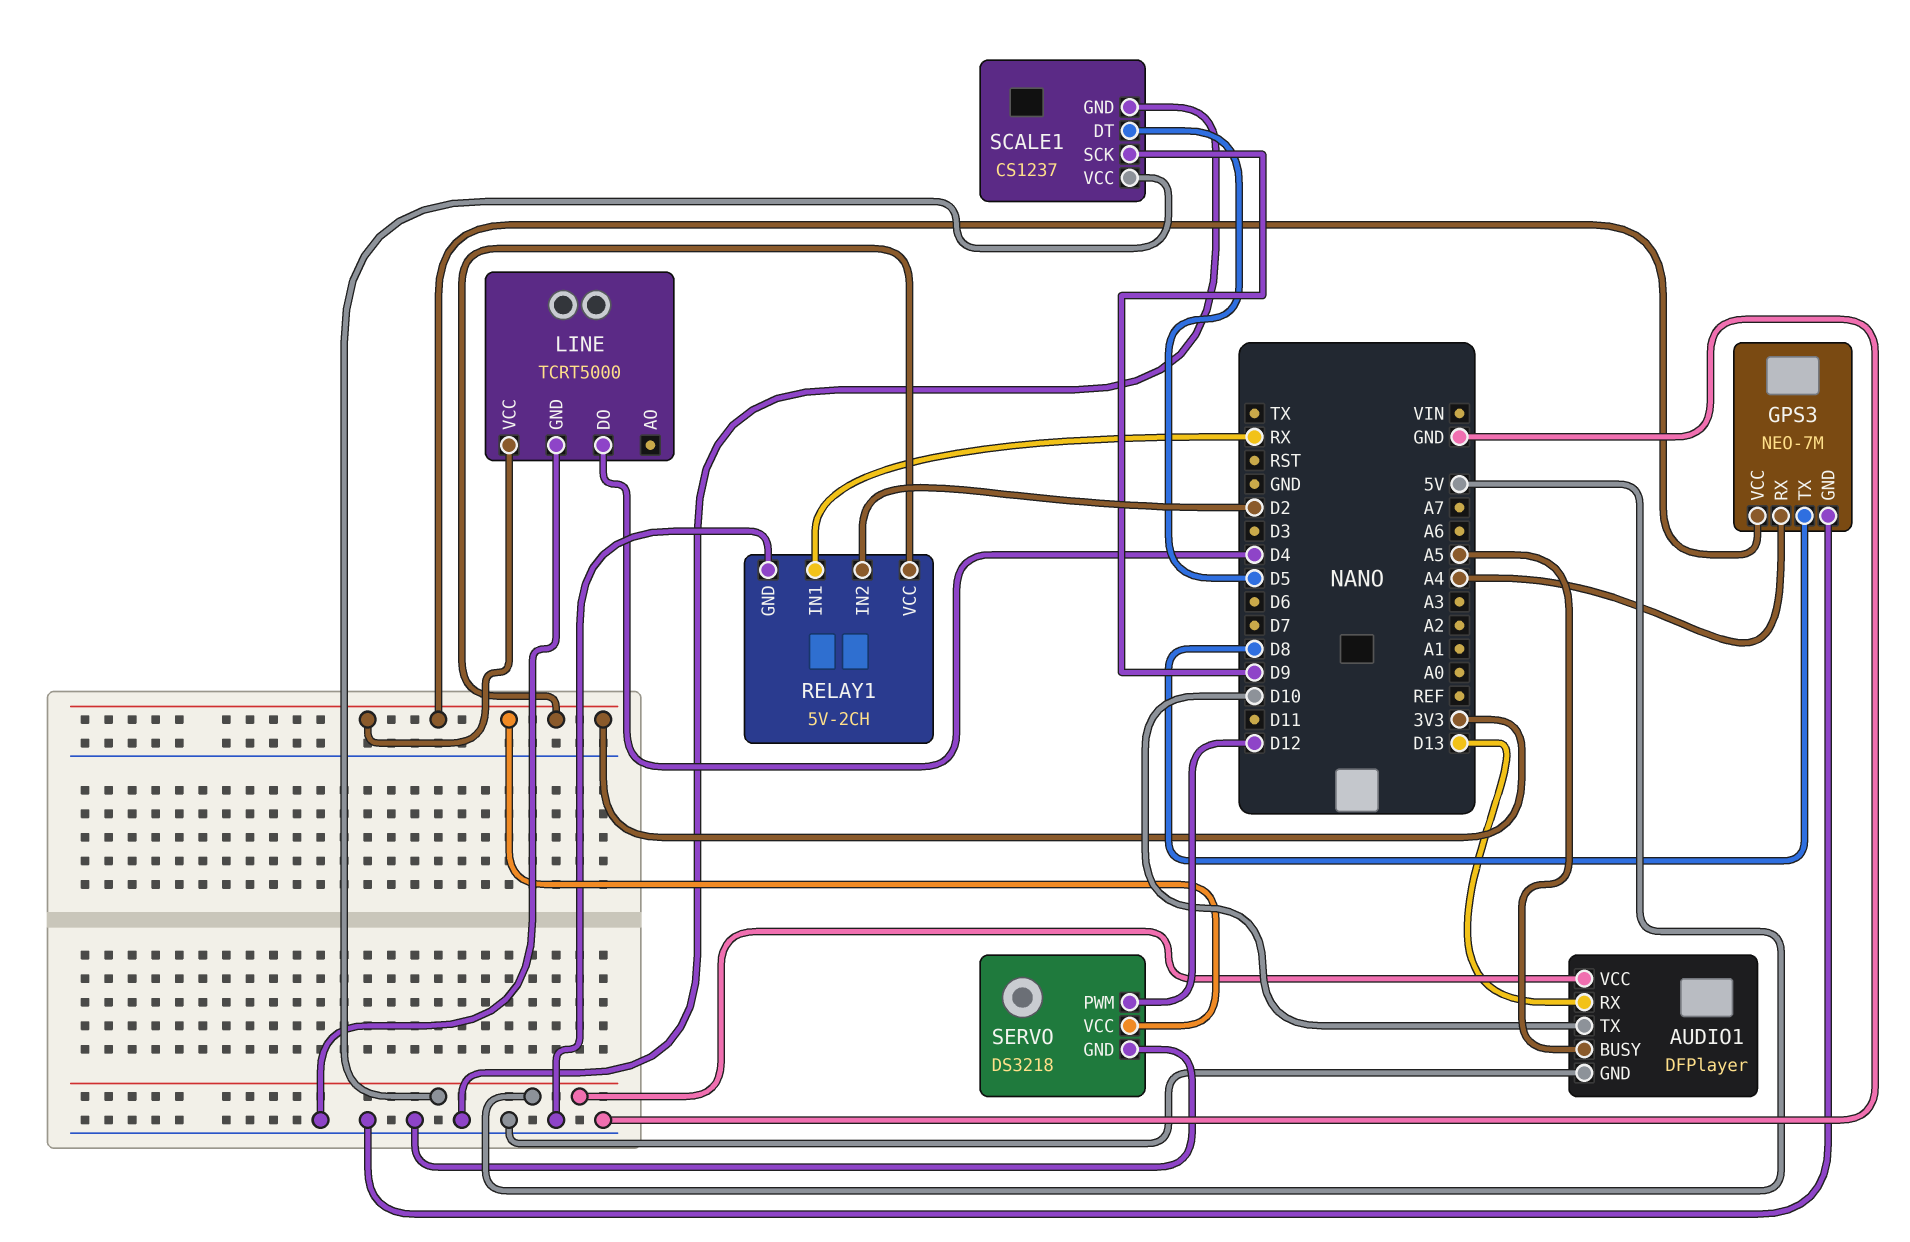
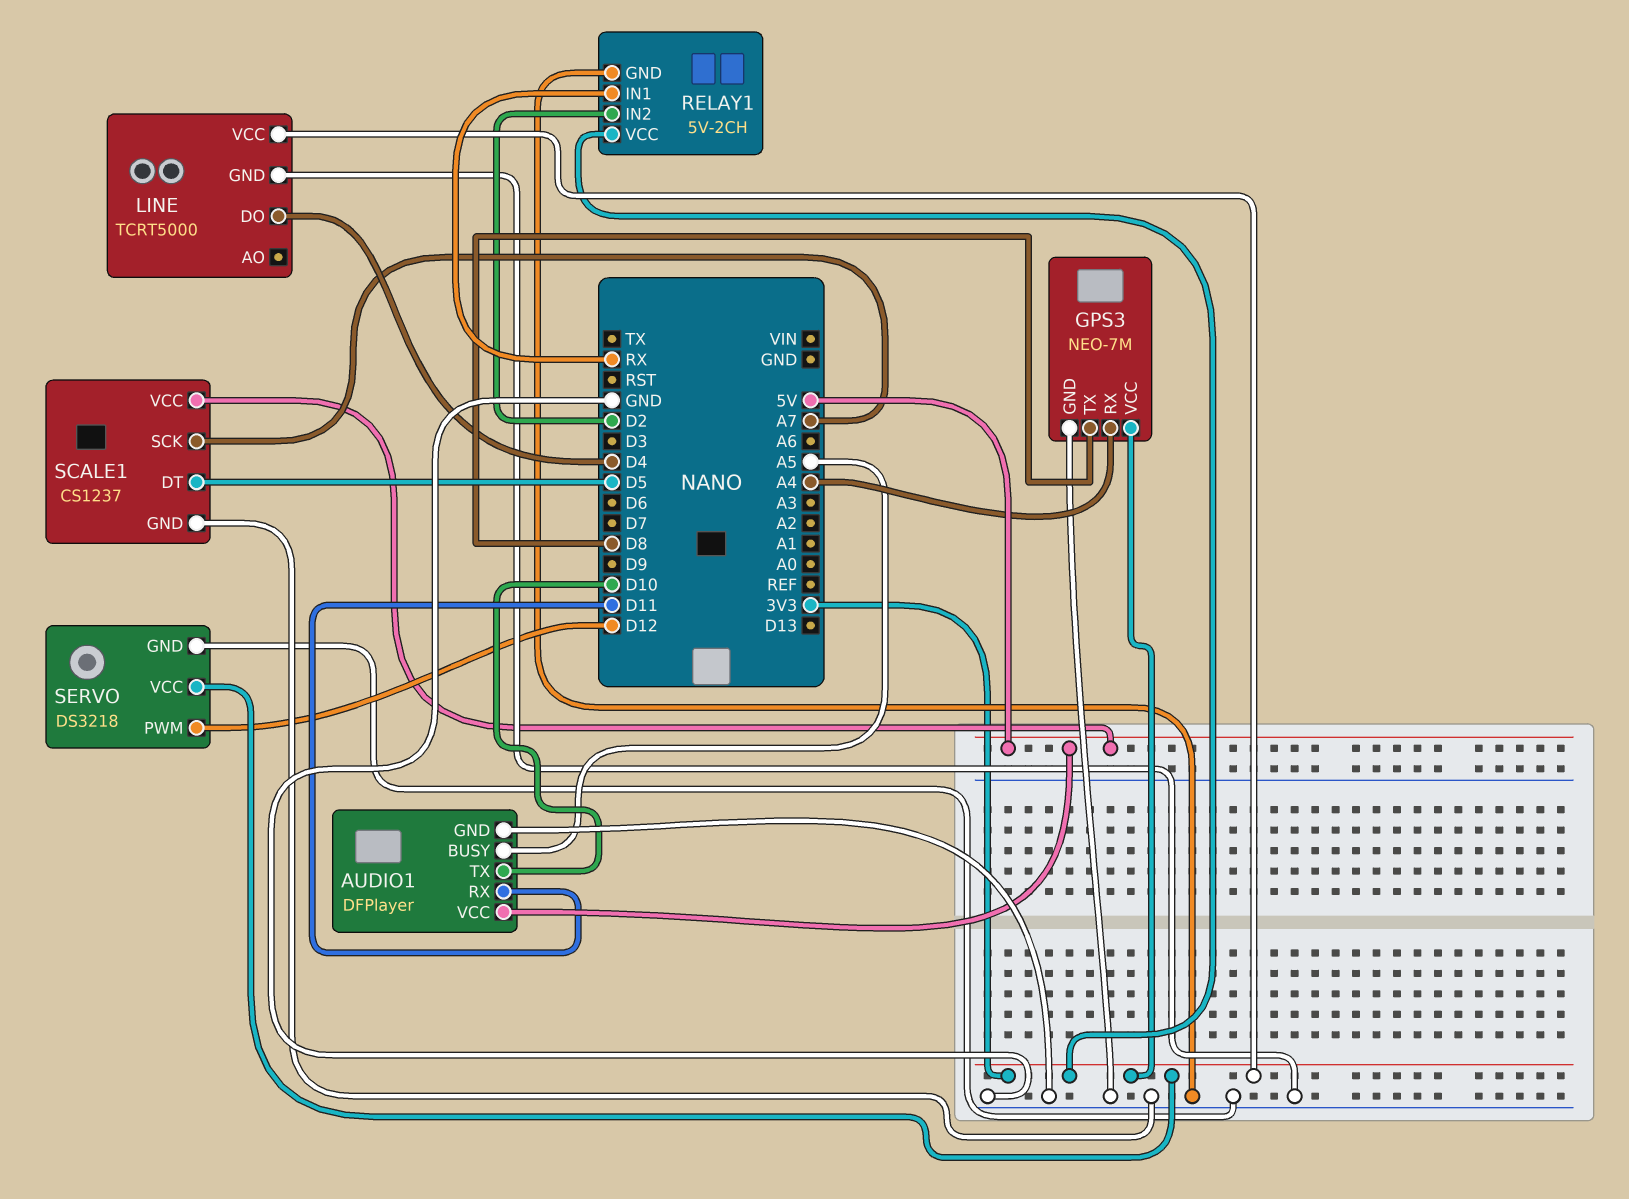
AUDIO1 pin RX: D13 -> D11
SCALE1 pin SCK: D9 -> A7

